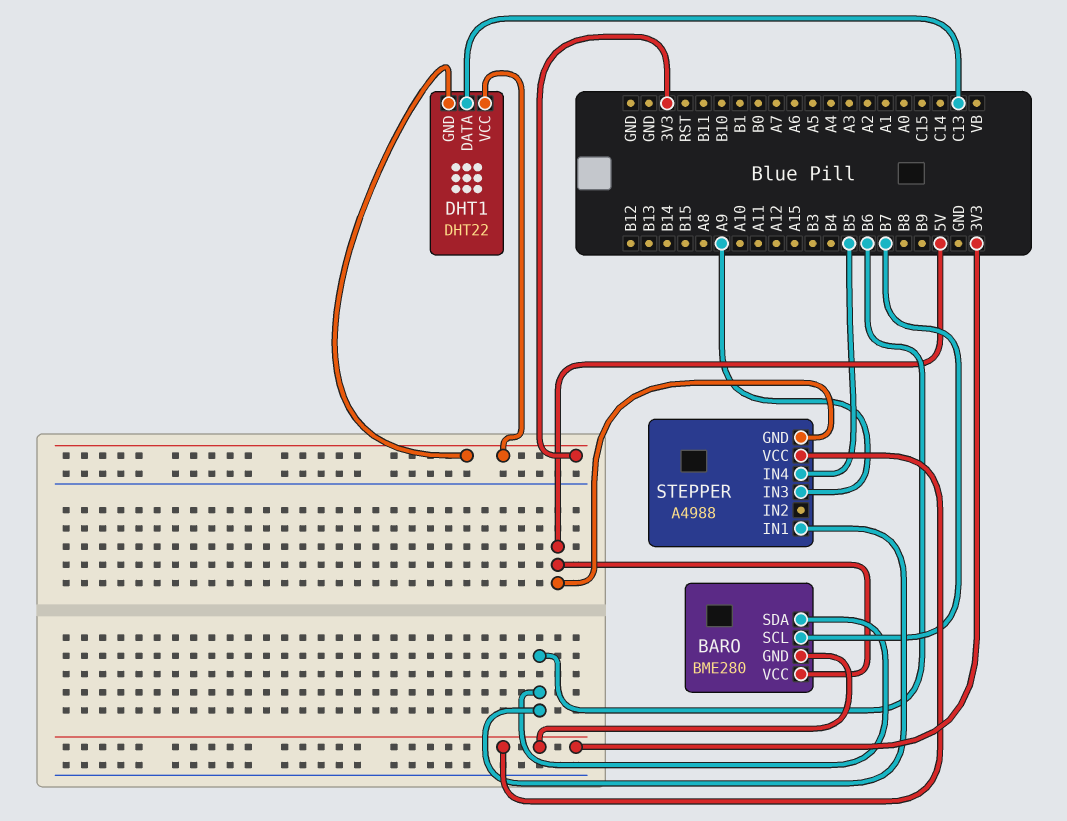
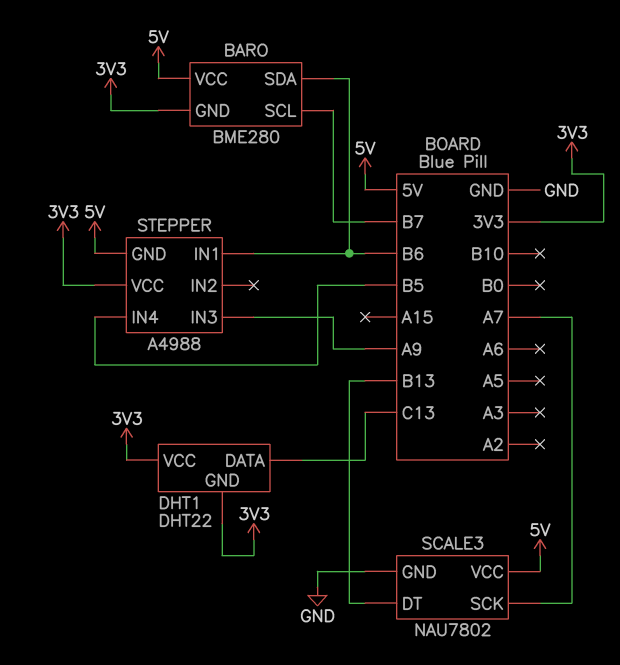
SCALE3: none -> NAU7802
SCALE3 pin DT: none -> B13
SCALE3 pin GND: none -> GND
SCALE3 pin SCK: none -> A7
SCALE3 pin VCC: none -> 5V

